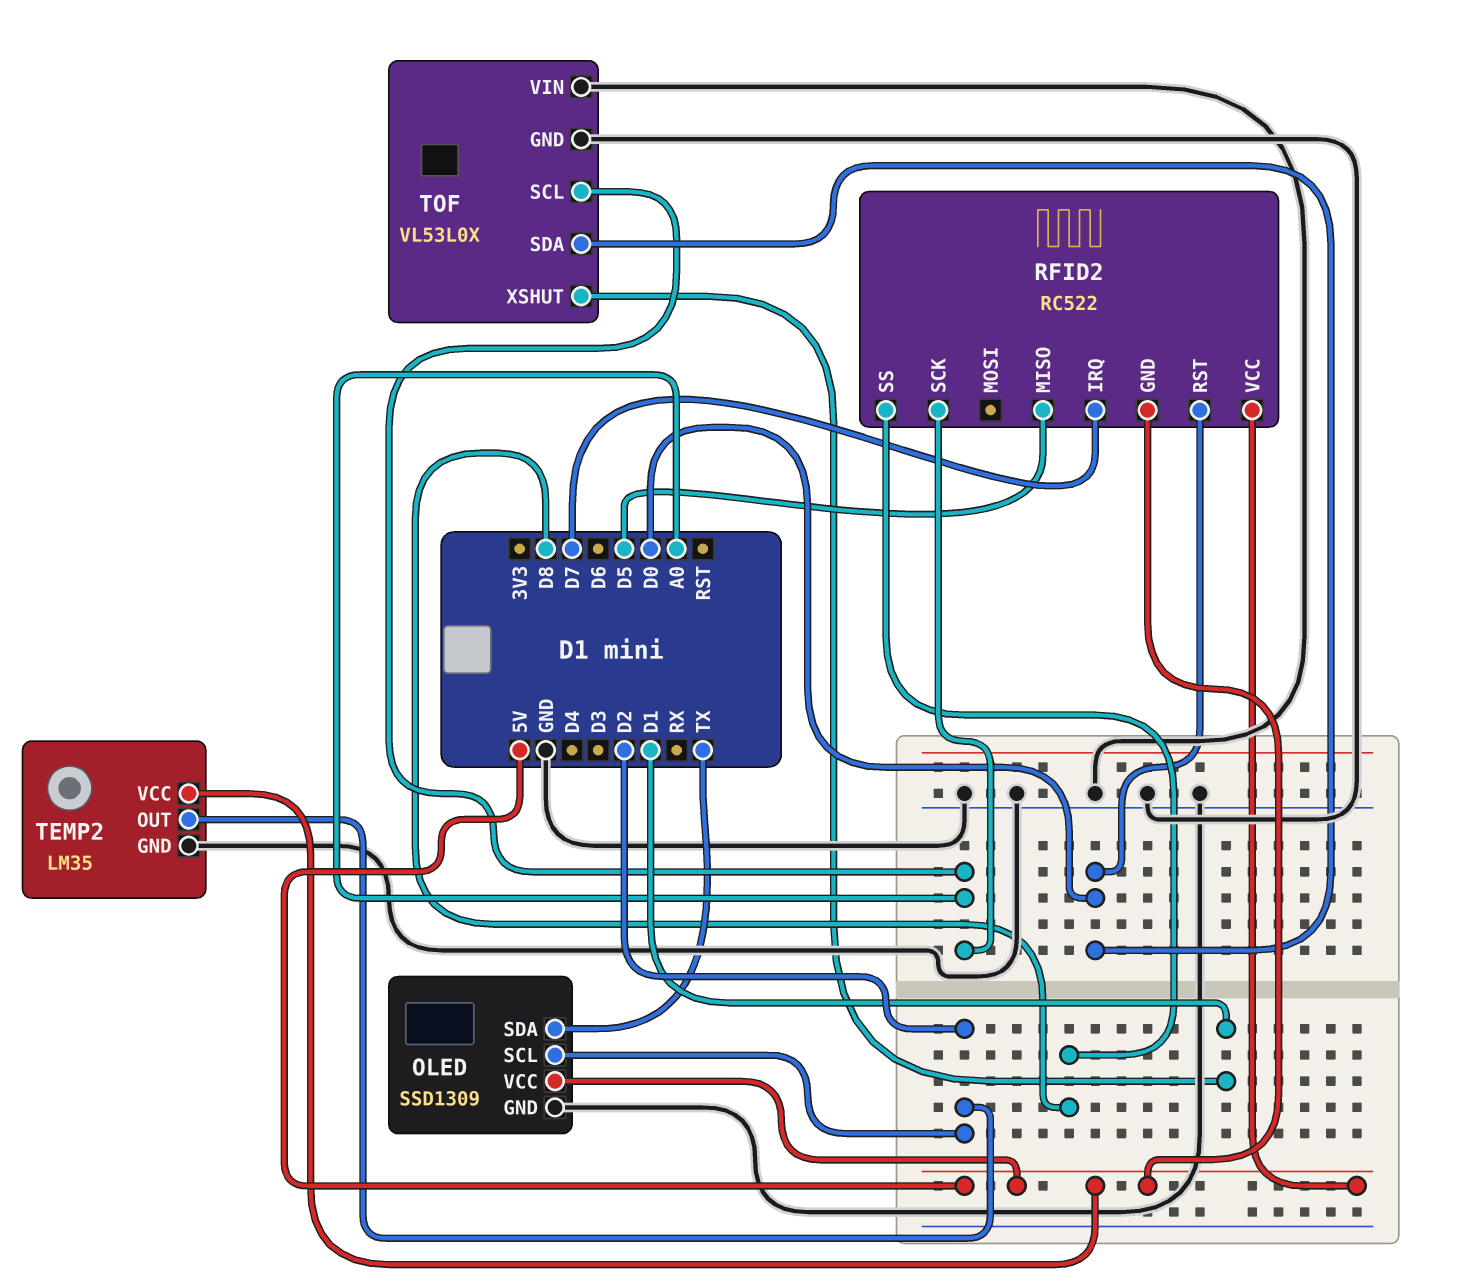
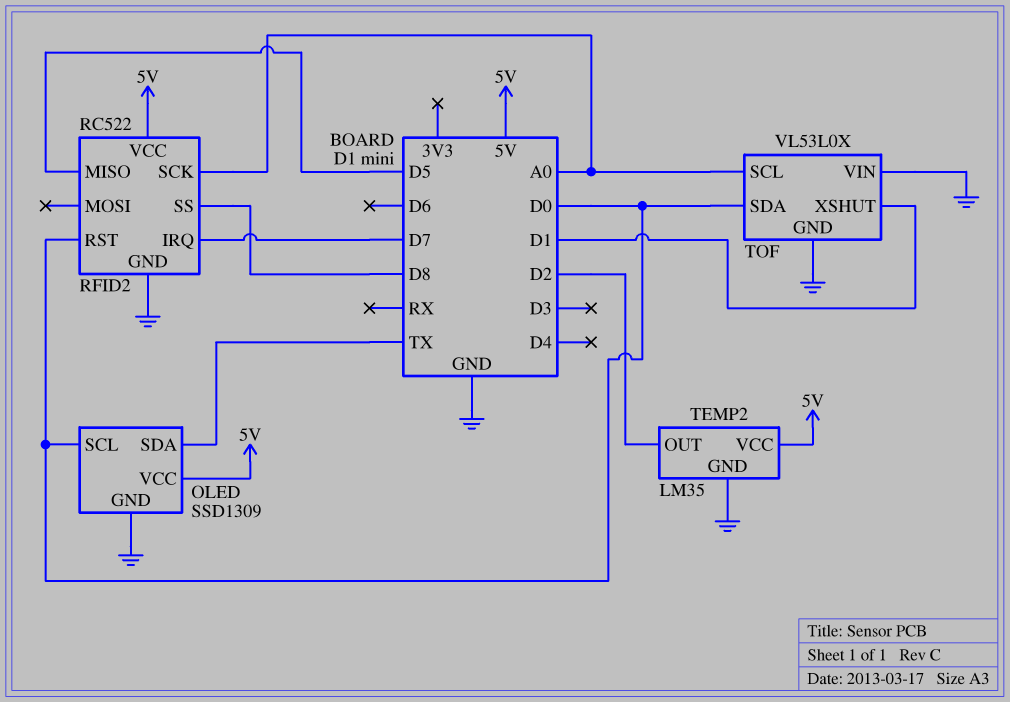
OLED pin SCL: D2 -> D0
RFID2 pin GND: 5V -> GND

